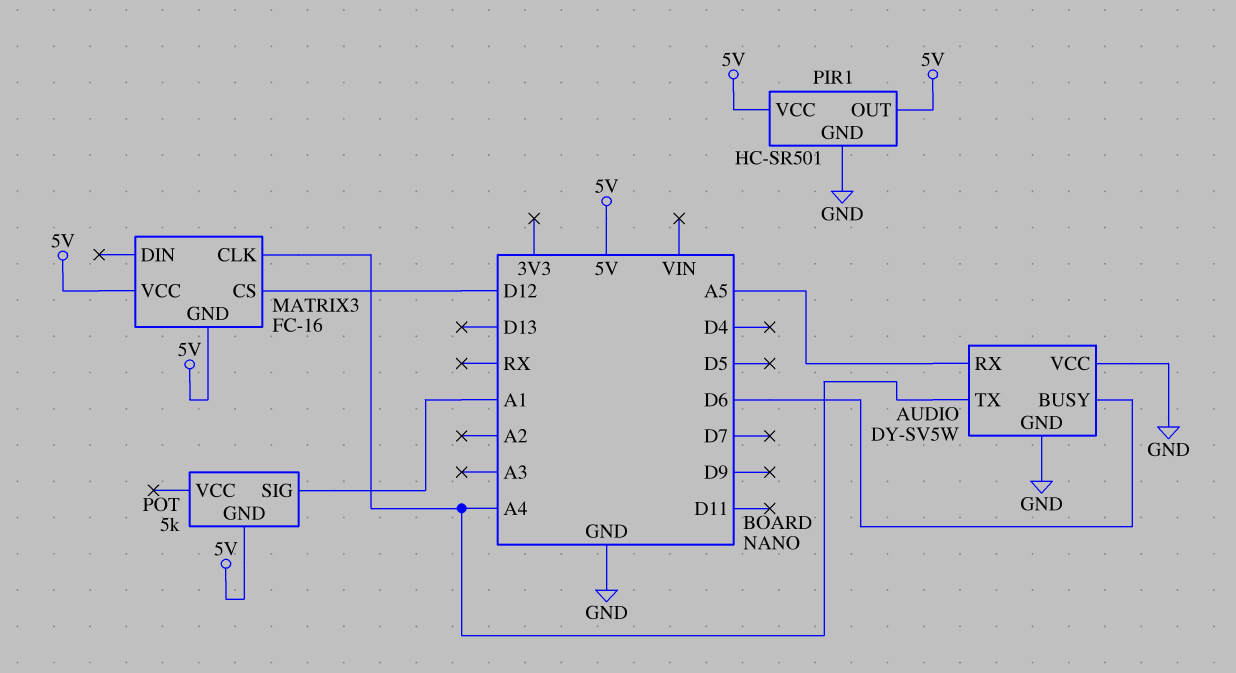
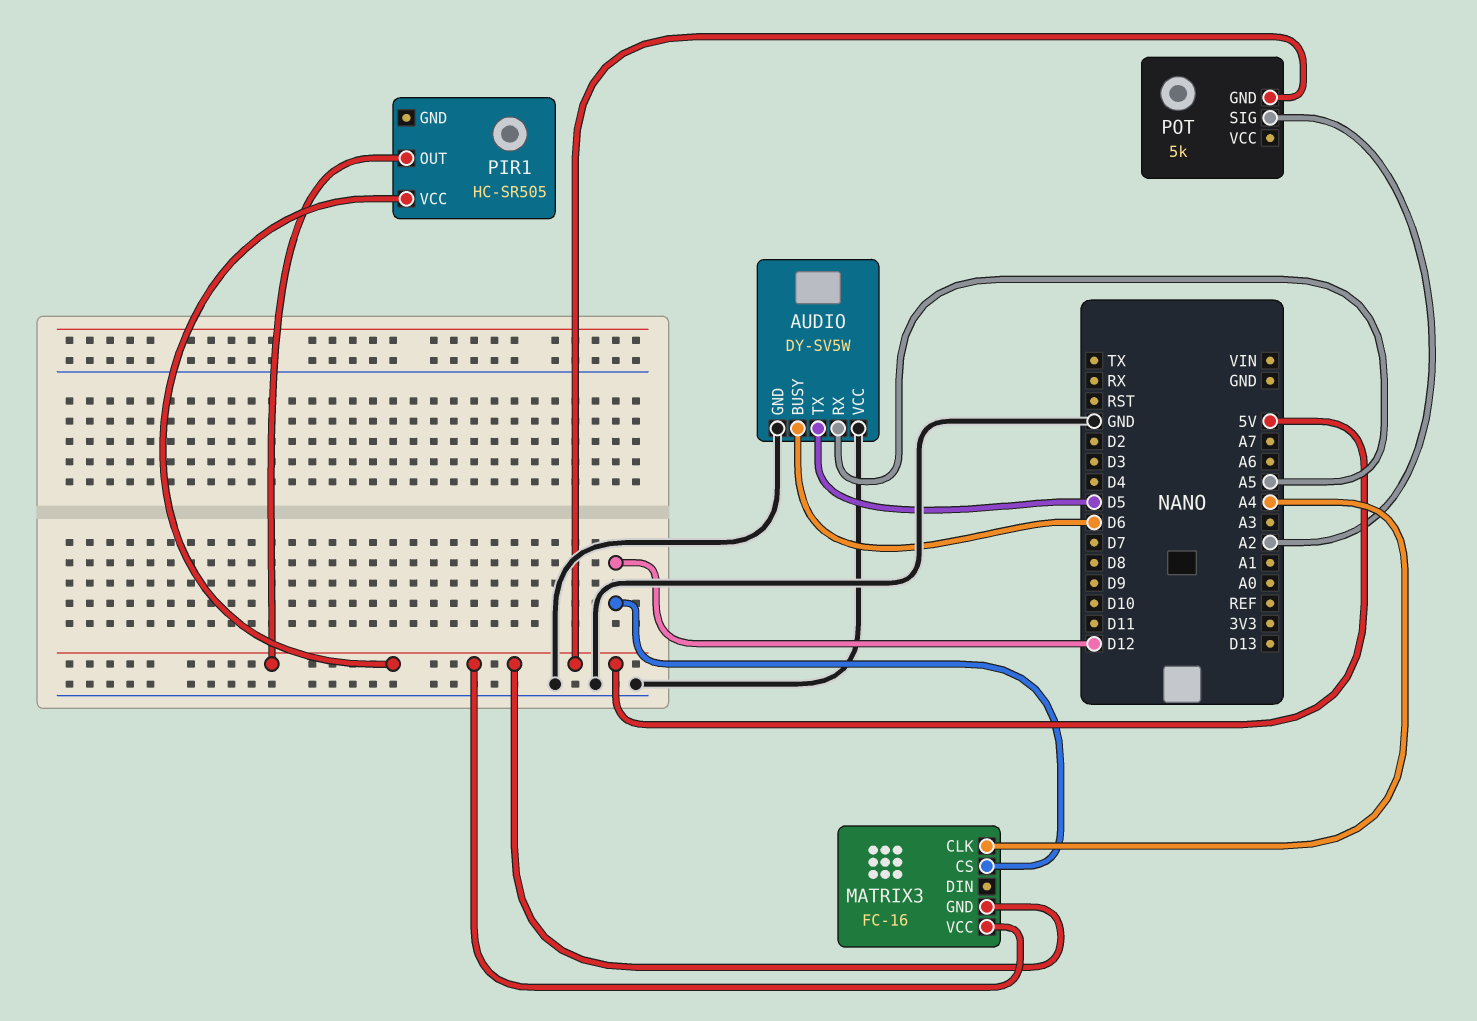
AUDIO pin TX: A4 -> D5
PIR1: HC-SR501 -> HC-SR505
PIR1 pin GND: GND -> none
POT pin SIG: A1 -> A2

